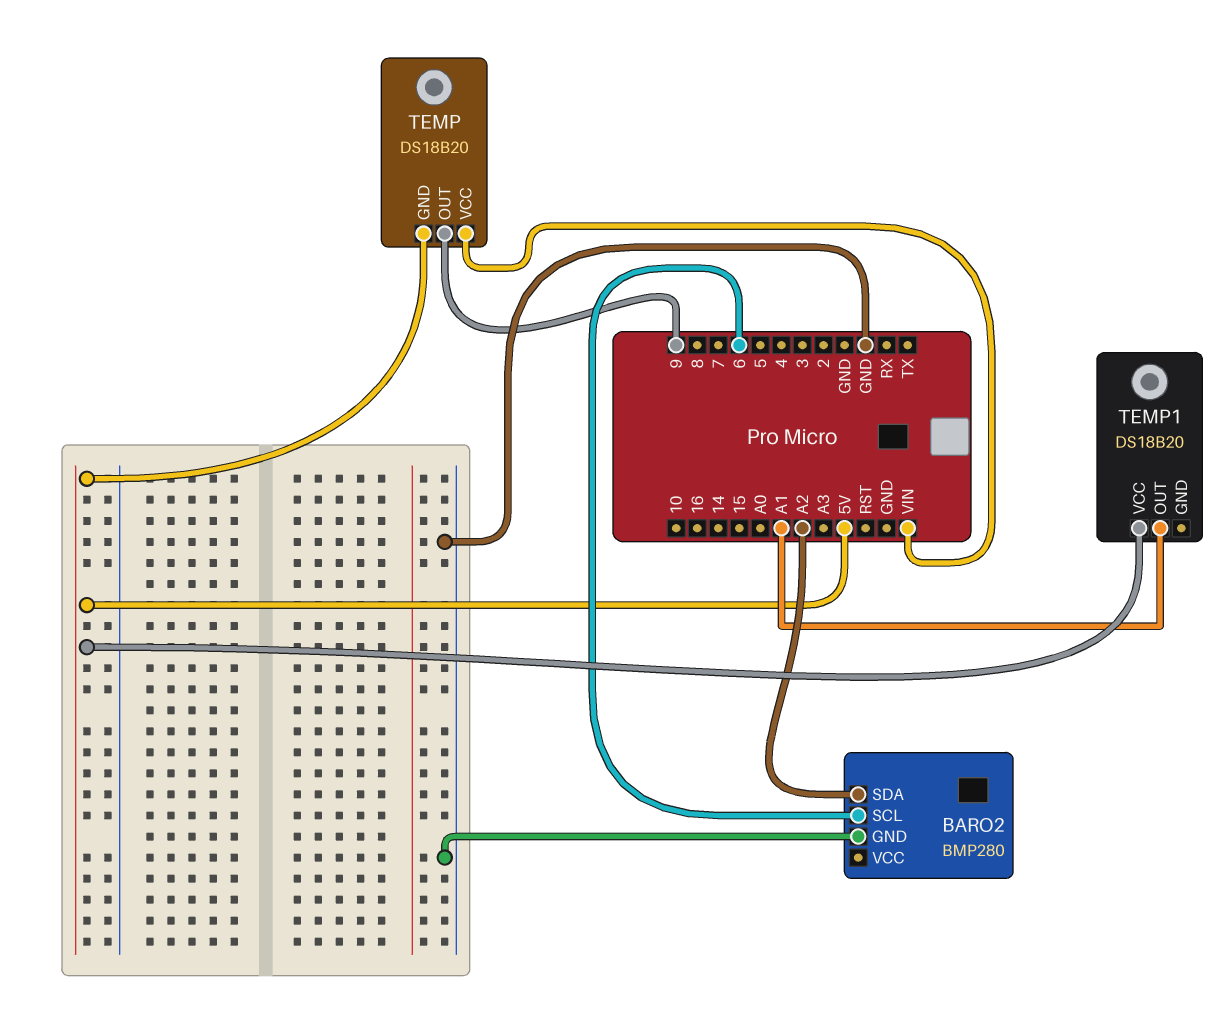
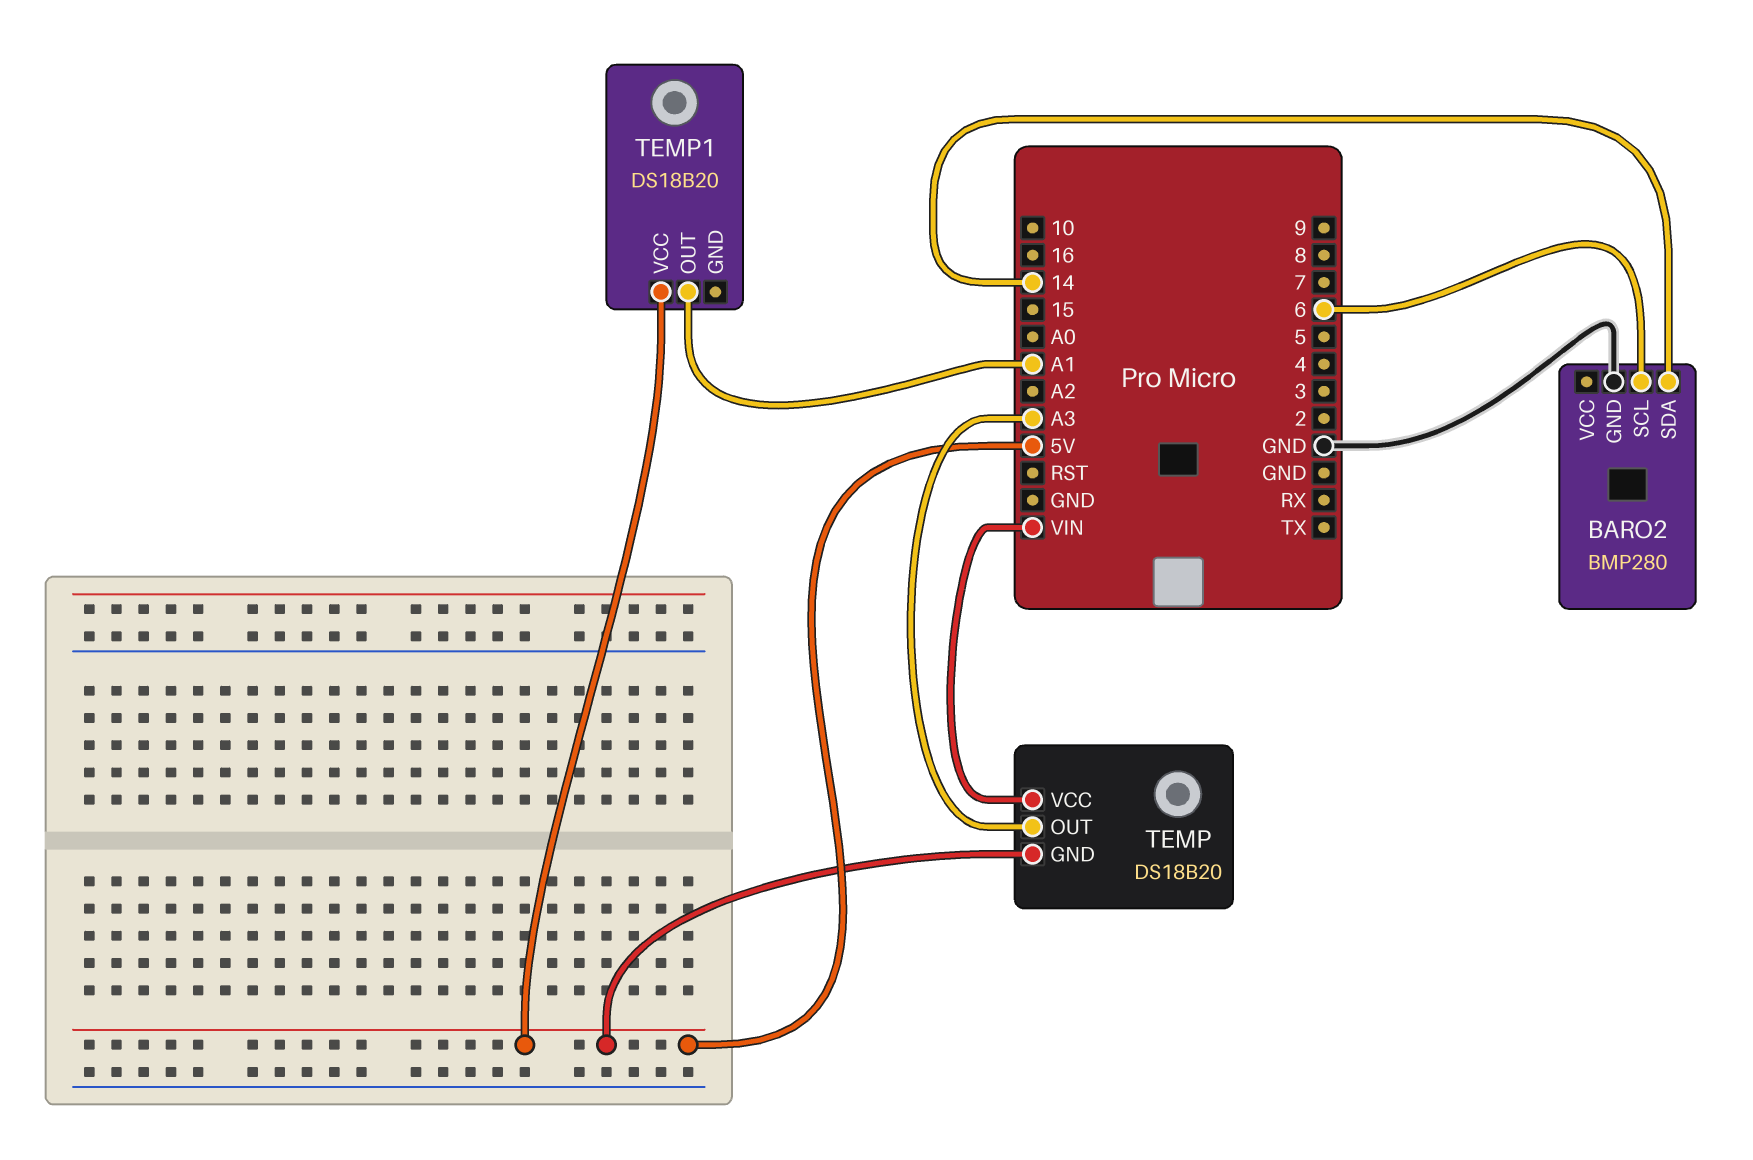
BARO2 pin SDA: A2 -> 14
TEMP pin OUT: 9 -> A3

